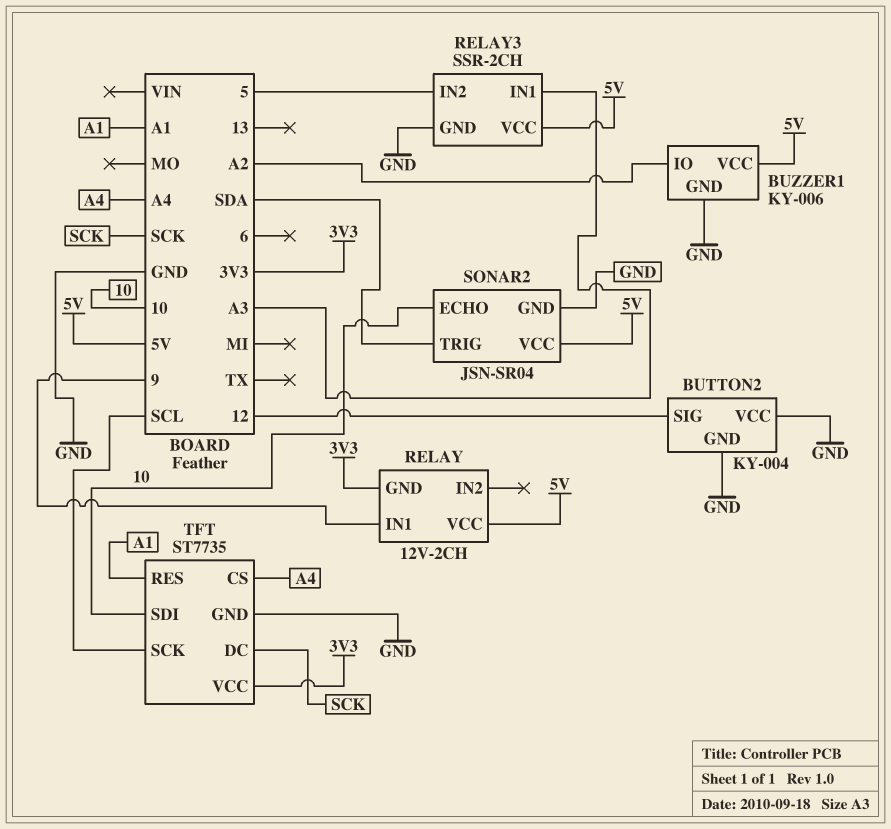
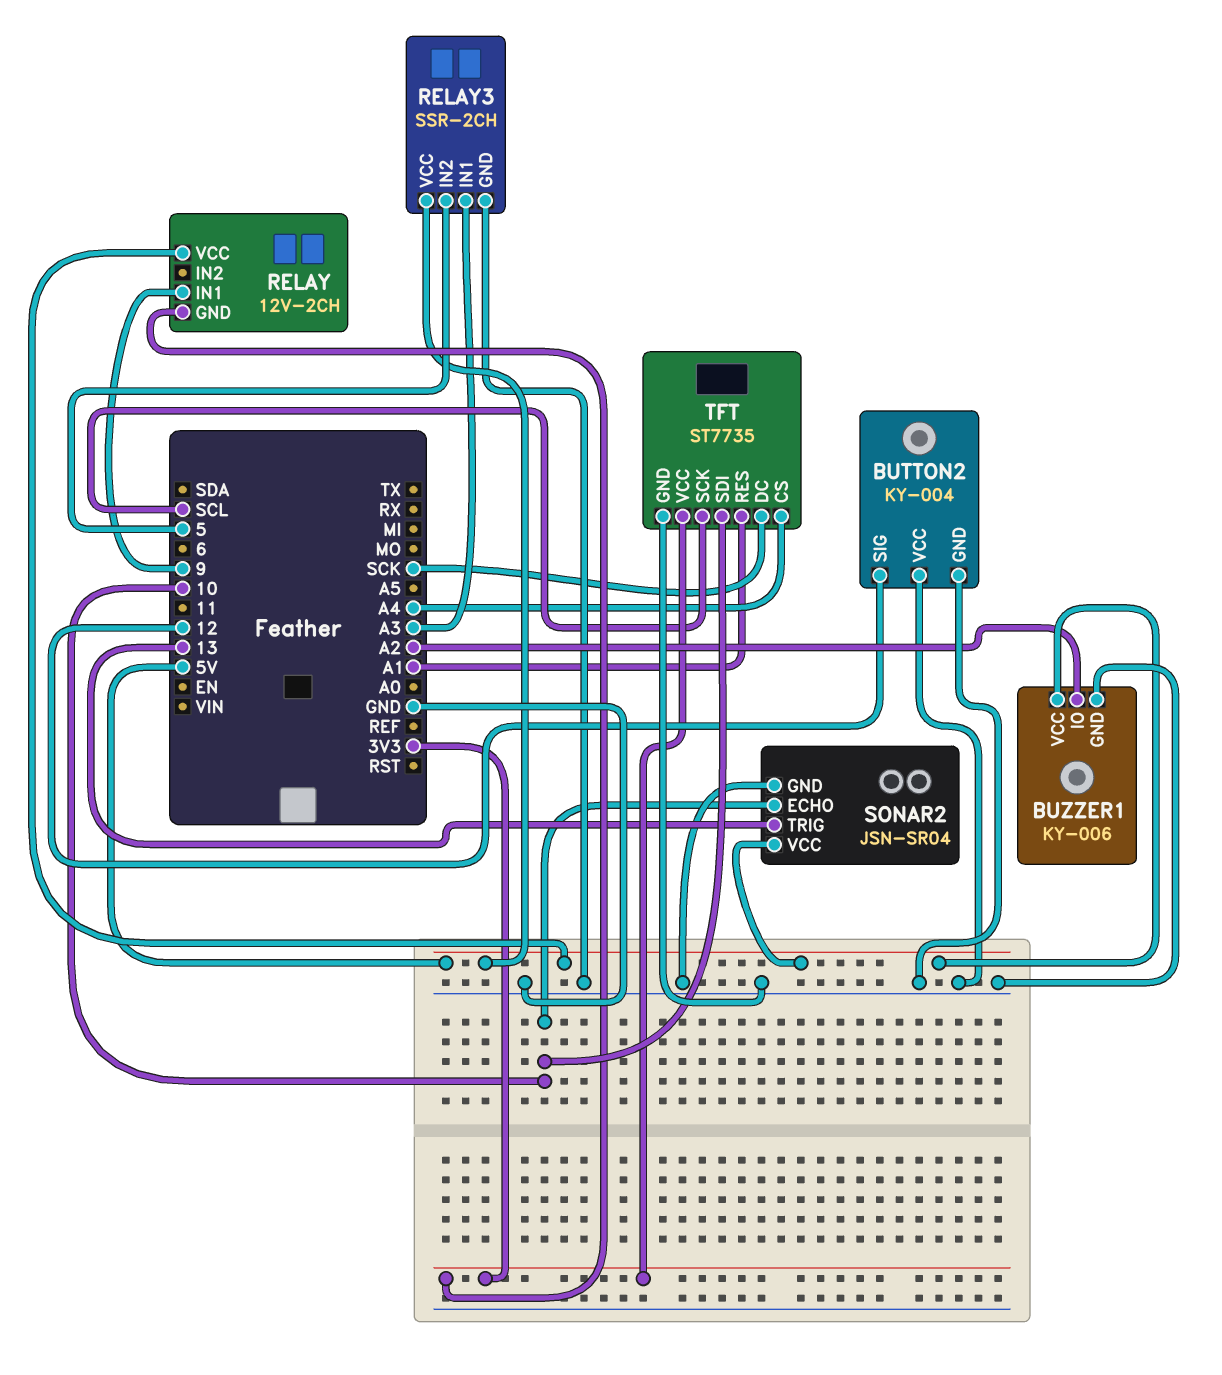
SONAR2 pin TRIG: SDA -> 13

